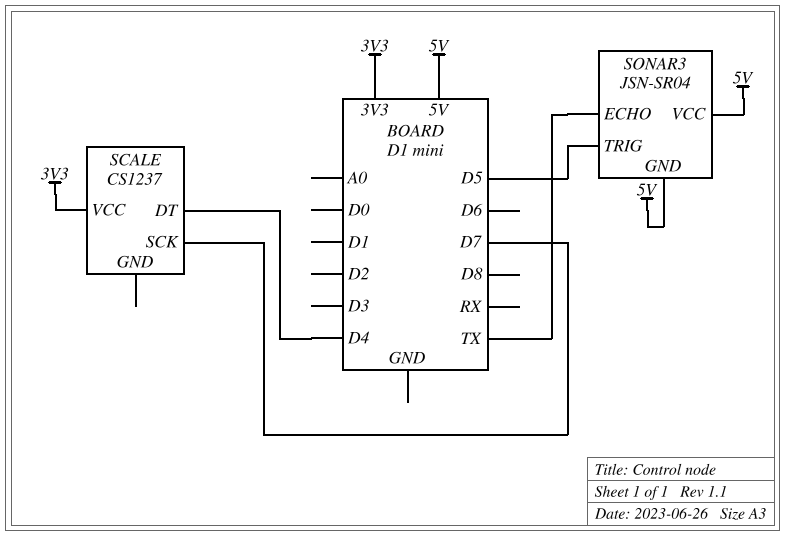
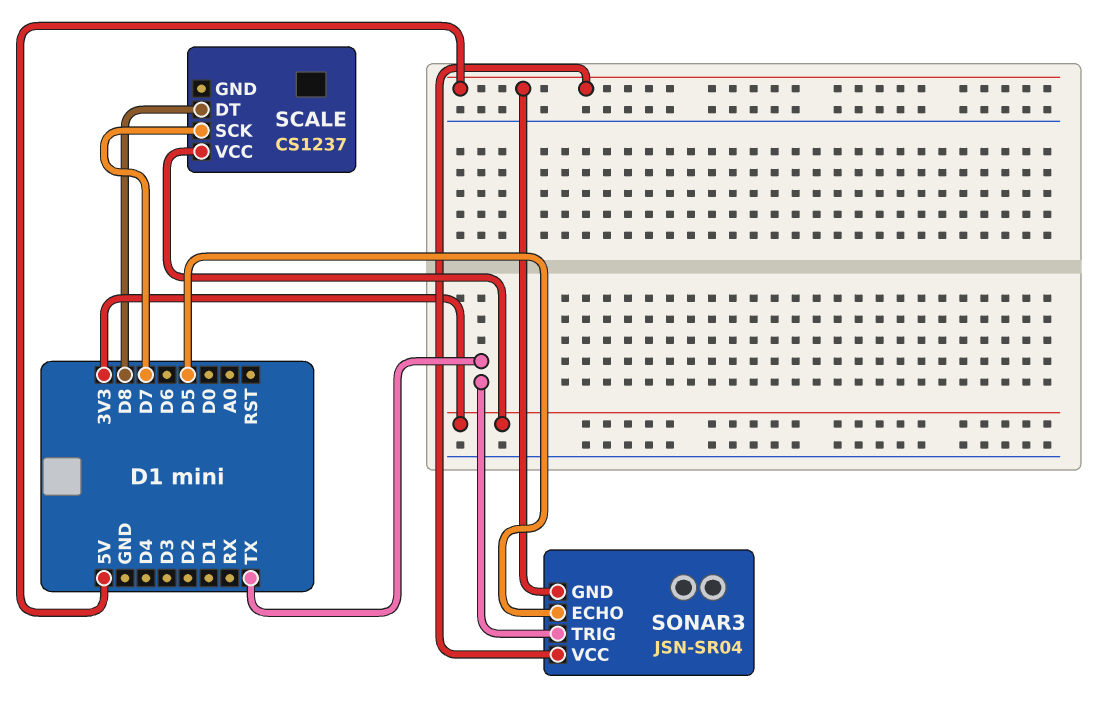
SCALE pin DT: D4 -> D8
SONAR3 pin ECHO: TX -> D5
SONAR3 pin TRIG: D5 -> TX

